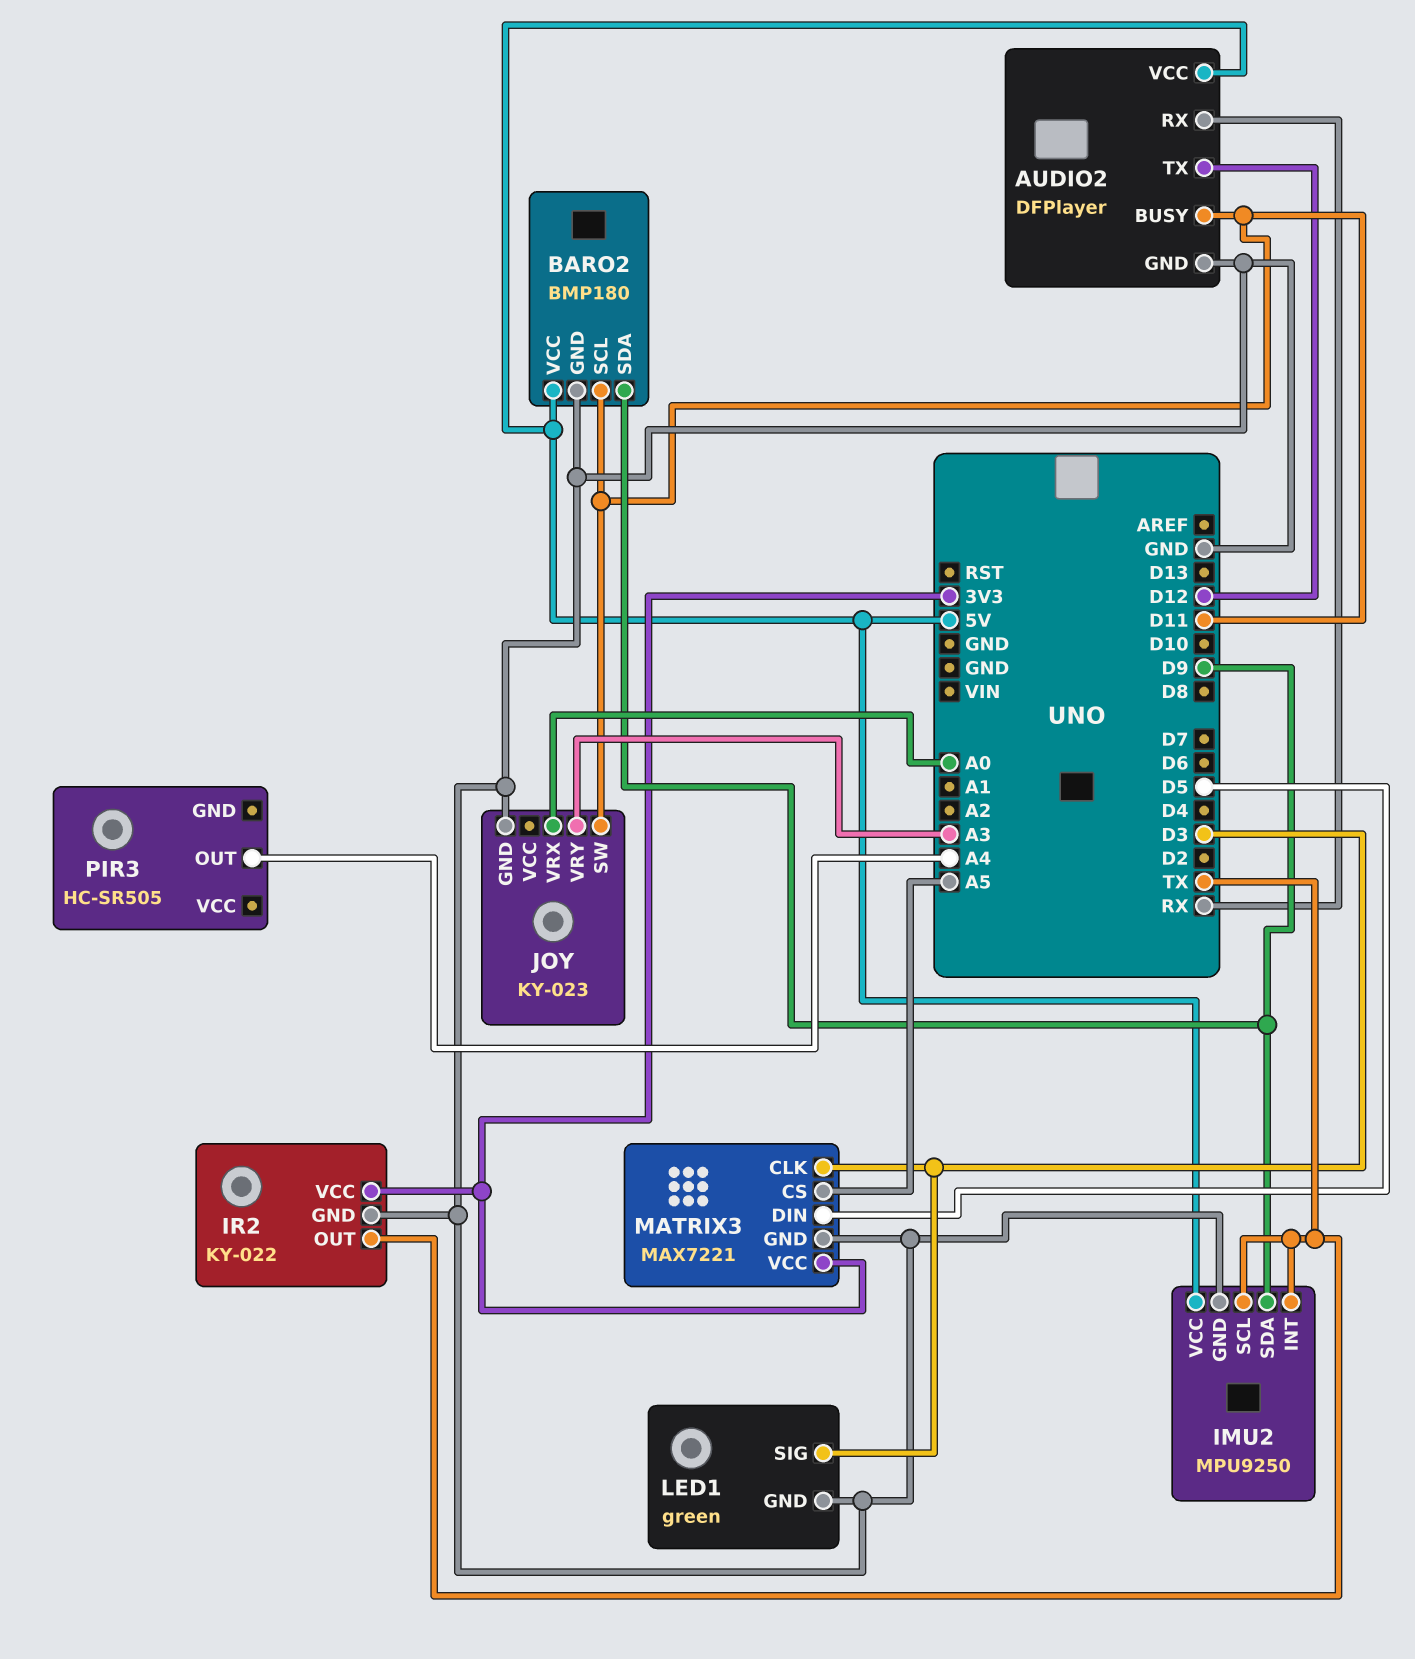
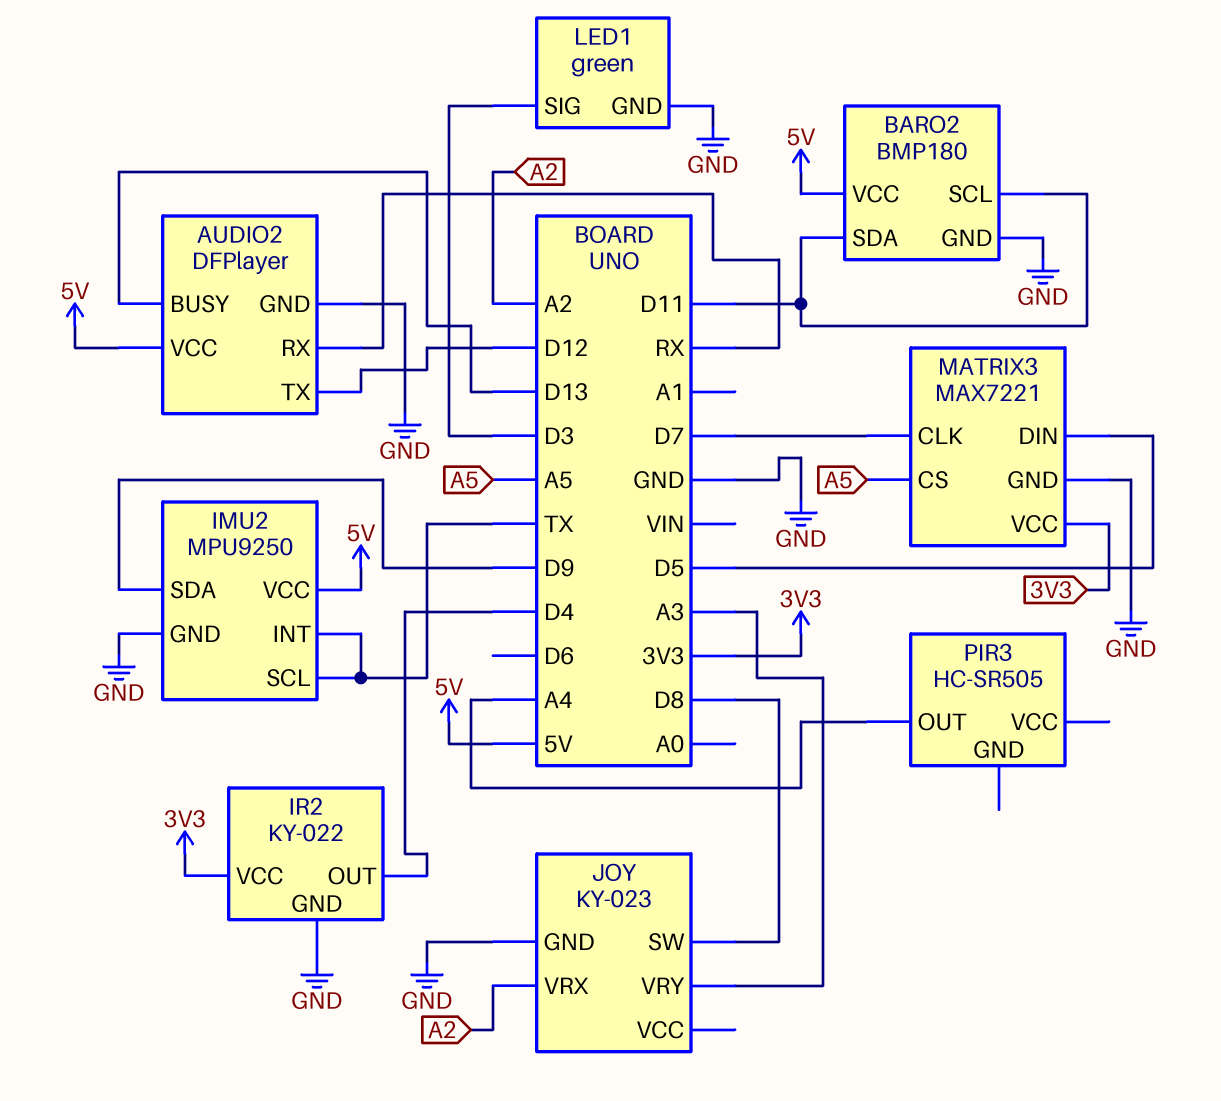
AUDIO2 pin BUSY: D11 -> D13
BARO2 pin SDA: D9 -> D11
IR2 pin OUT: TX -> D4
JOY pin SW: D11 -> D8
JOY pin VRX: A0 -> A2
MATRIX3 pin CLK: D3 -> D7

